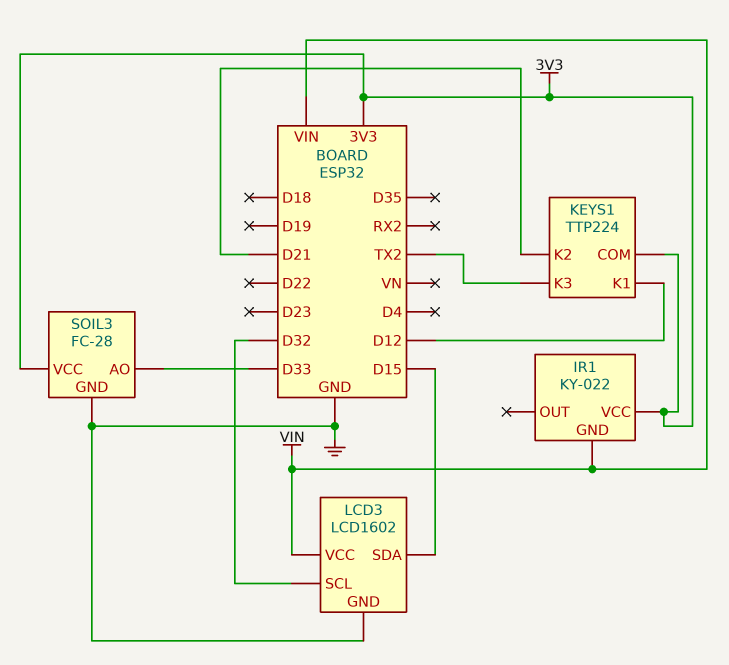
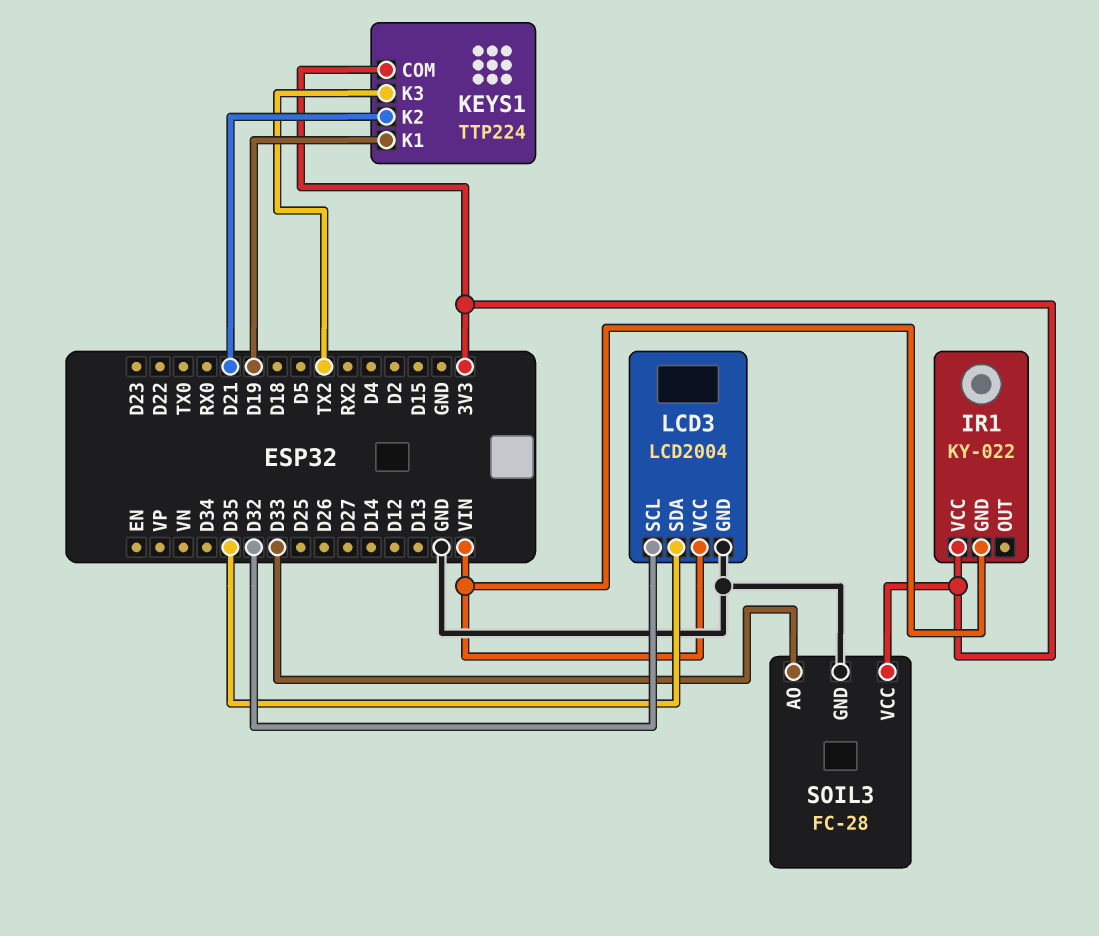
KEYS1 pin K1: D12 -> D19
LCD3: LCD1602 -> LCD2004
LCD3 pin SDA: D15 -> D35

